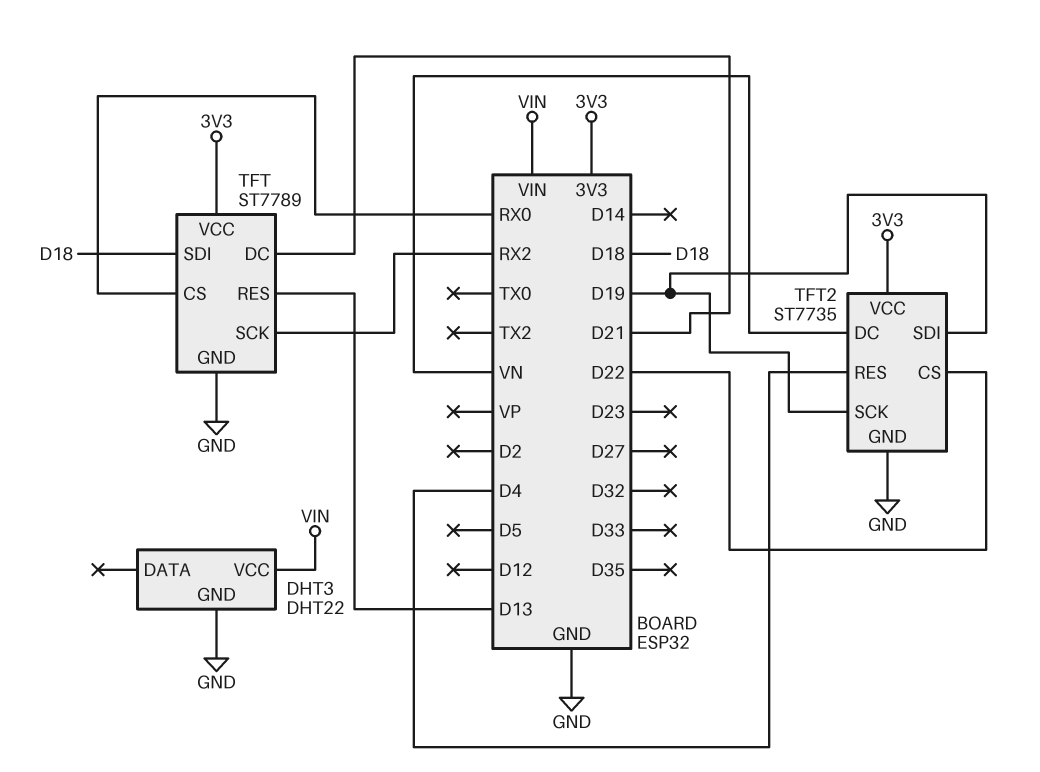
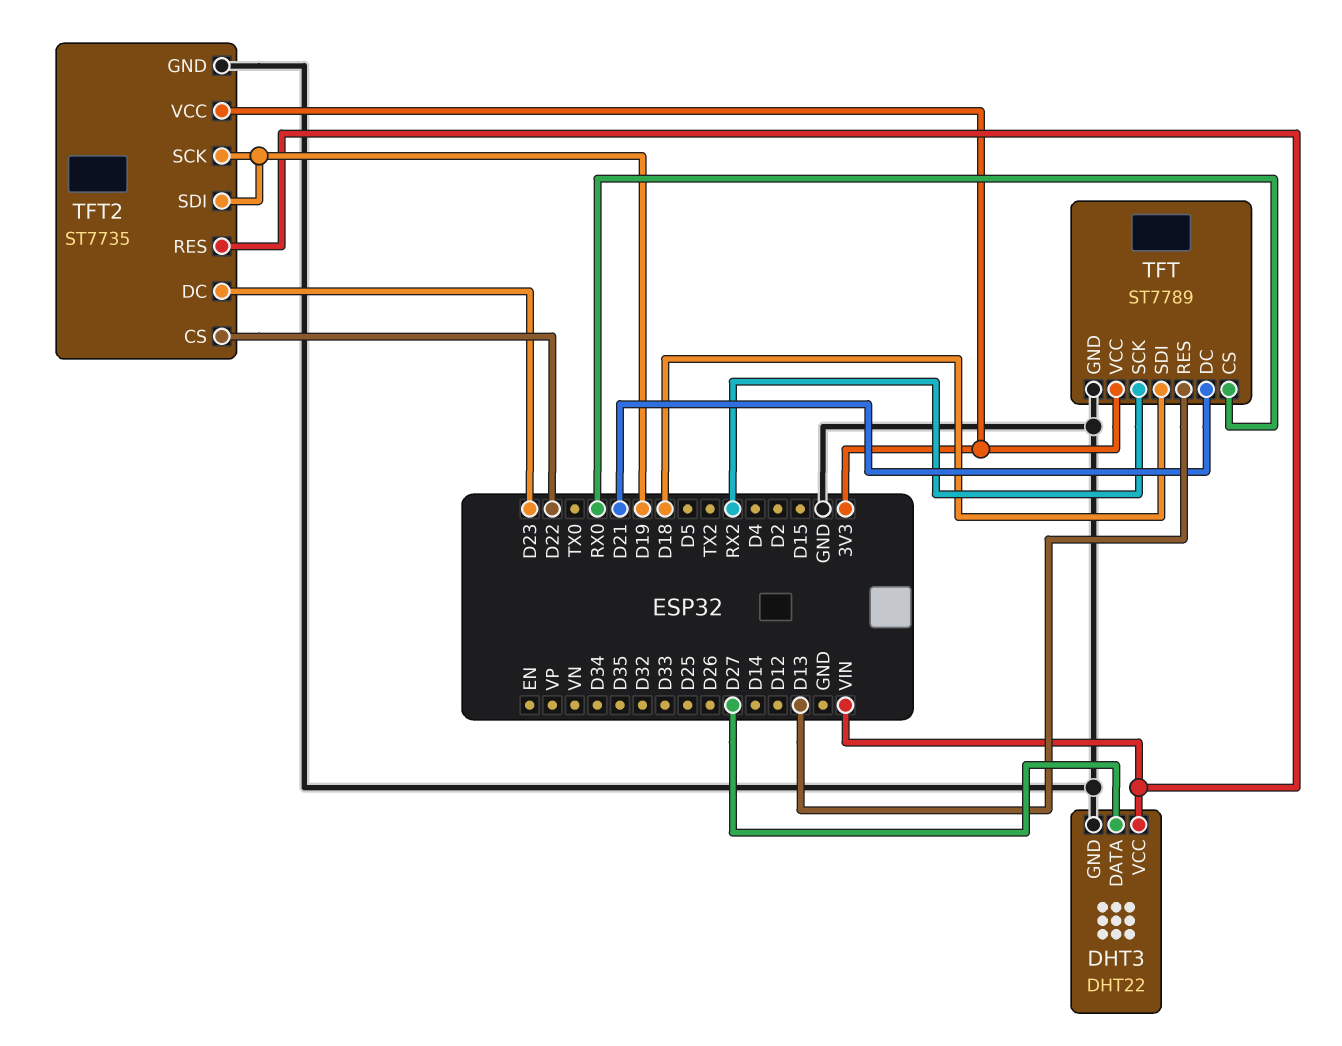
DHT3 pin DATA: none -> D27
TFT2 pin DC: VN -> D23
TFT2 pin RES: D4 -> VIN

